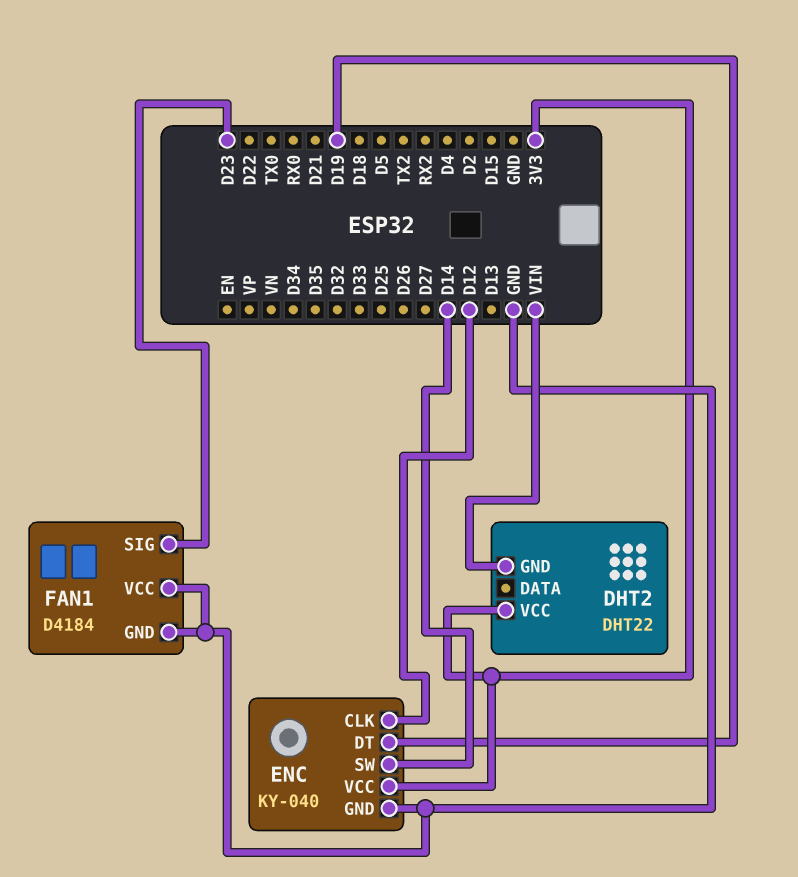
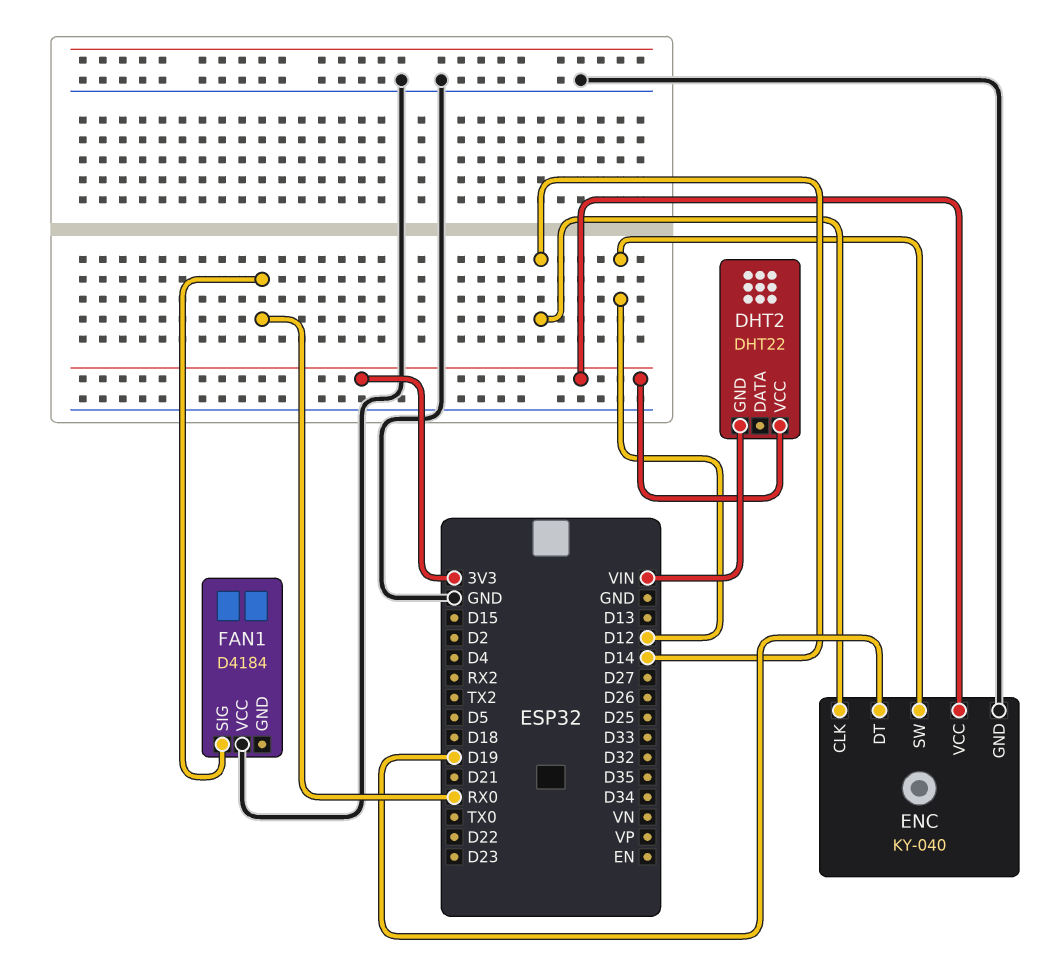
ENC pin CLK: D12 -> D14
ENC pin SW: D14 -> D12
FAN1 pin GND: GND -> none
FAN1 pin SIG: D23 -> RX0

